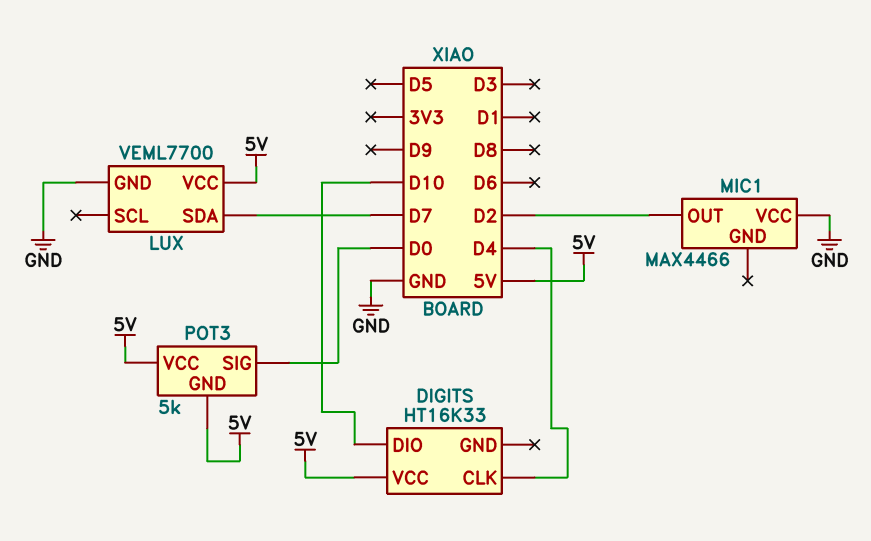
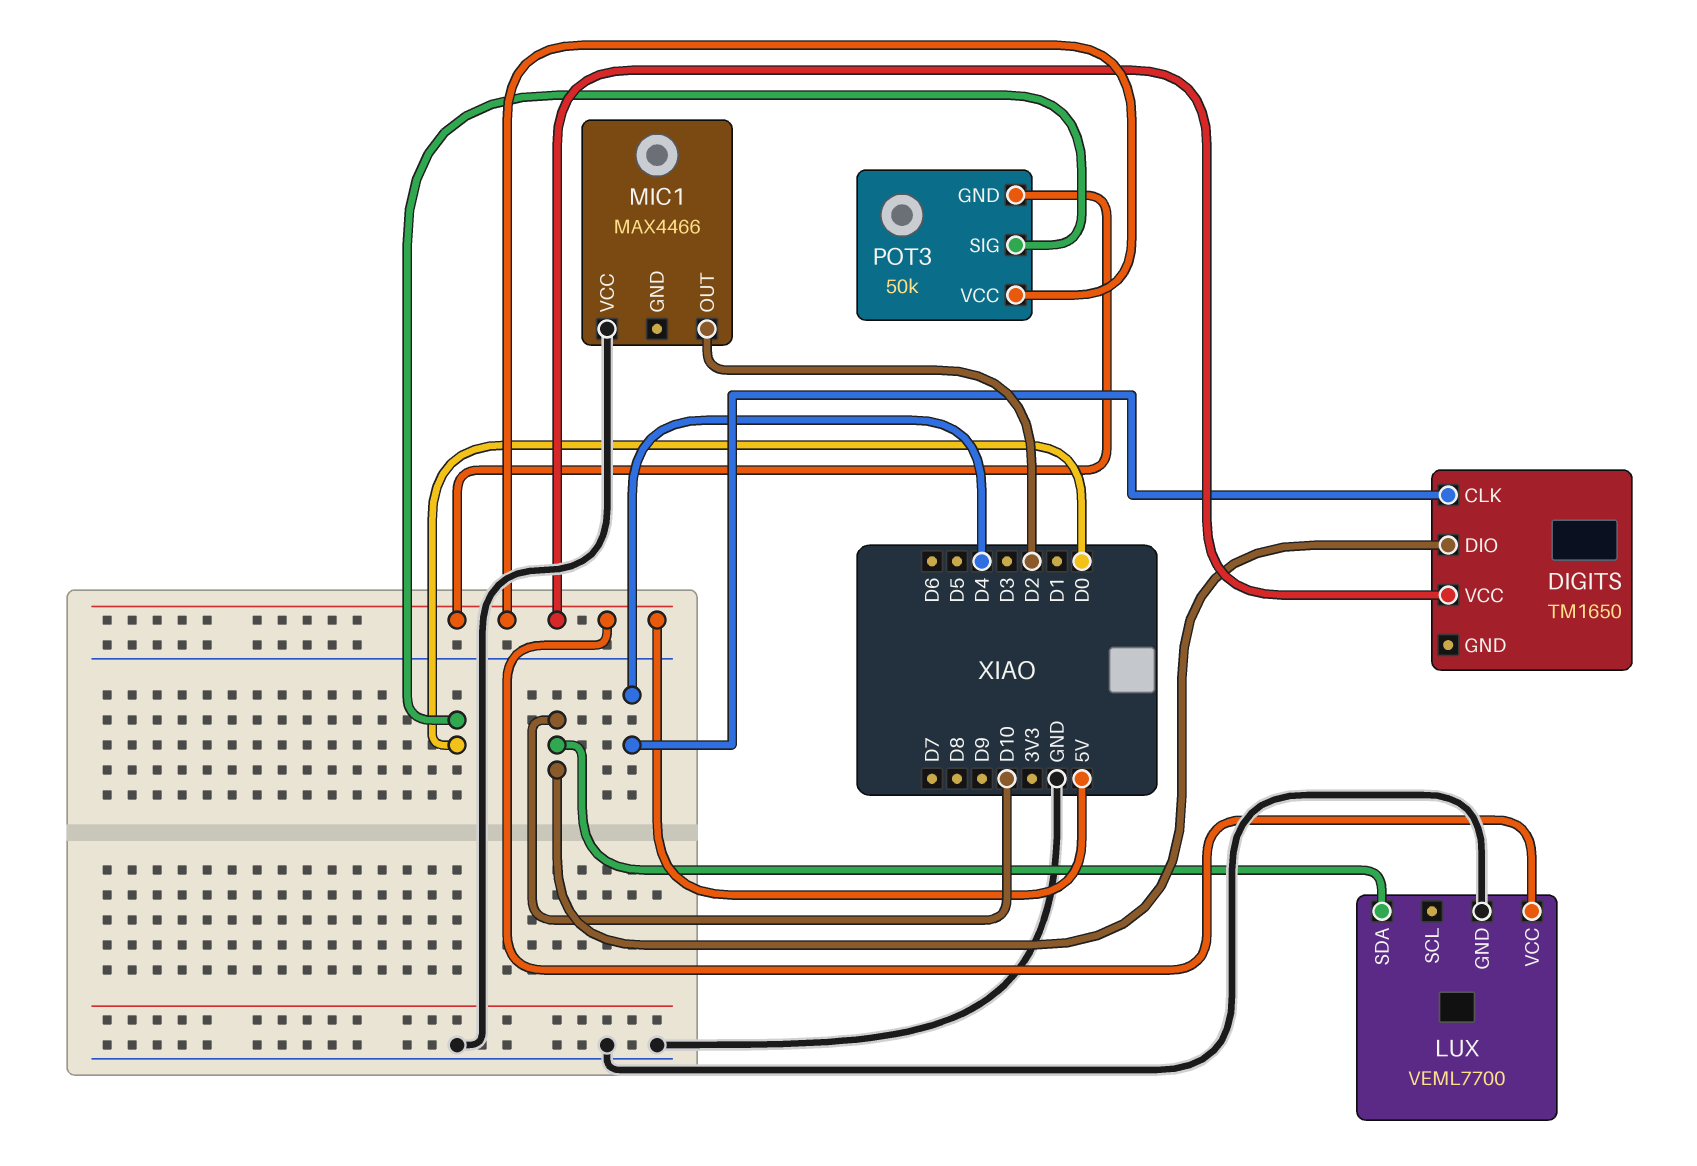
DIGITS: HT16K33 -> TM1650
LUX pin SDA: D7 -> D10
POT3: 5k -> 50k

